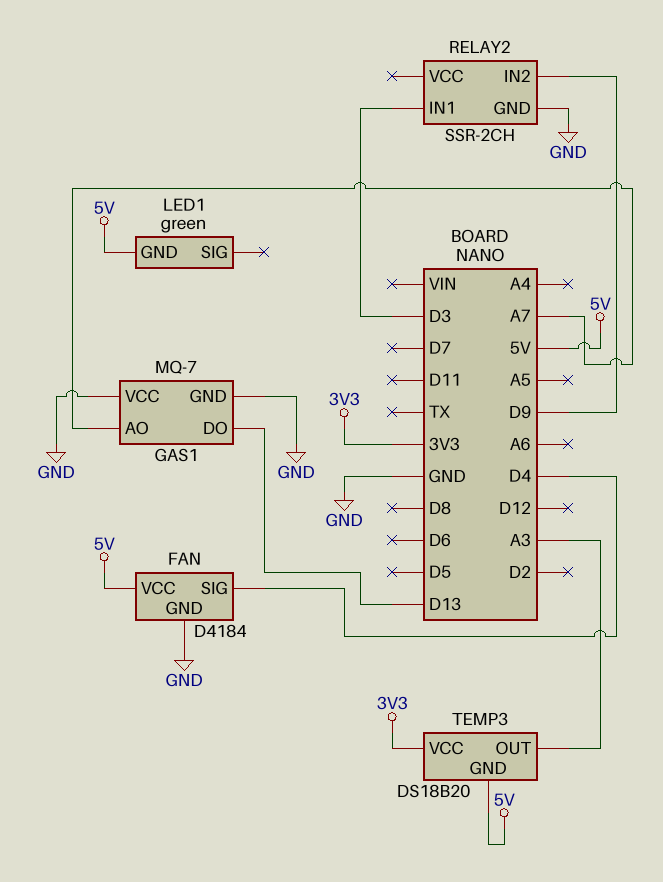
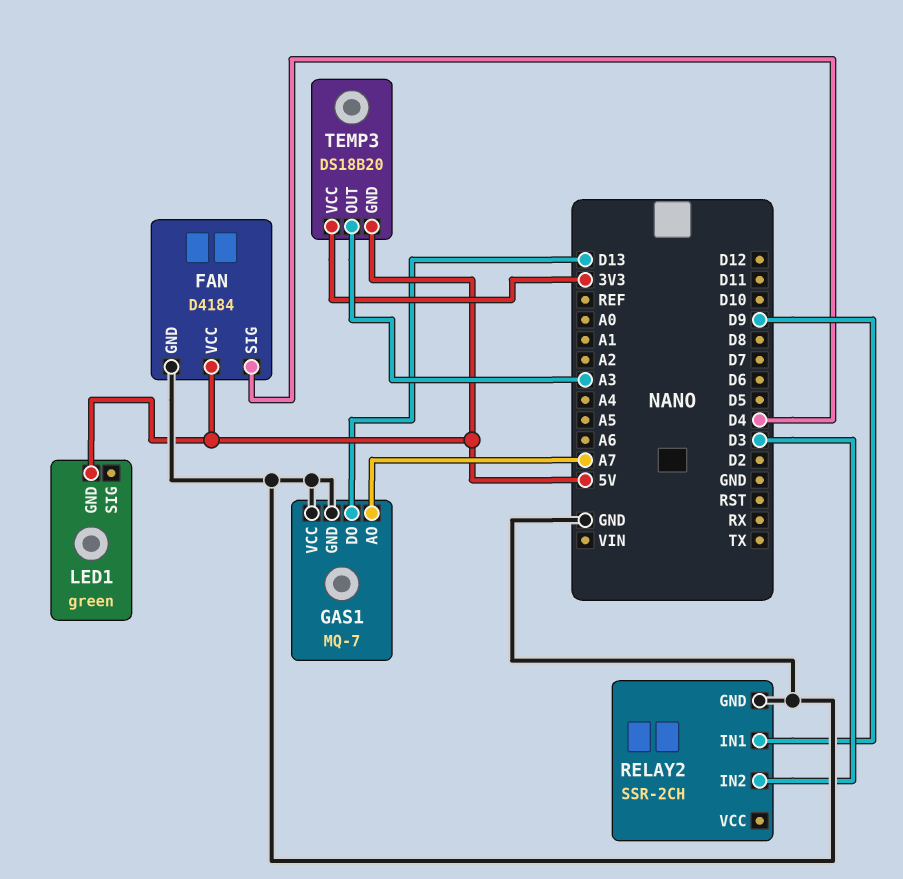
RELAY2 pin IN1: D3 -> D9
RELAY2 pin IN2: D9 -> D3

